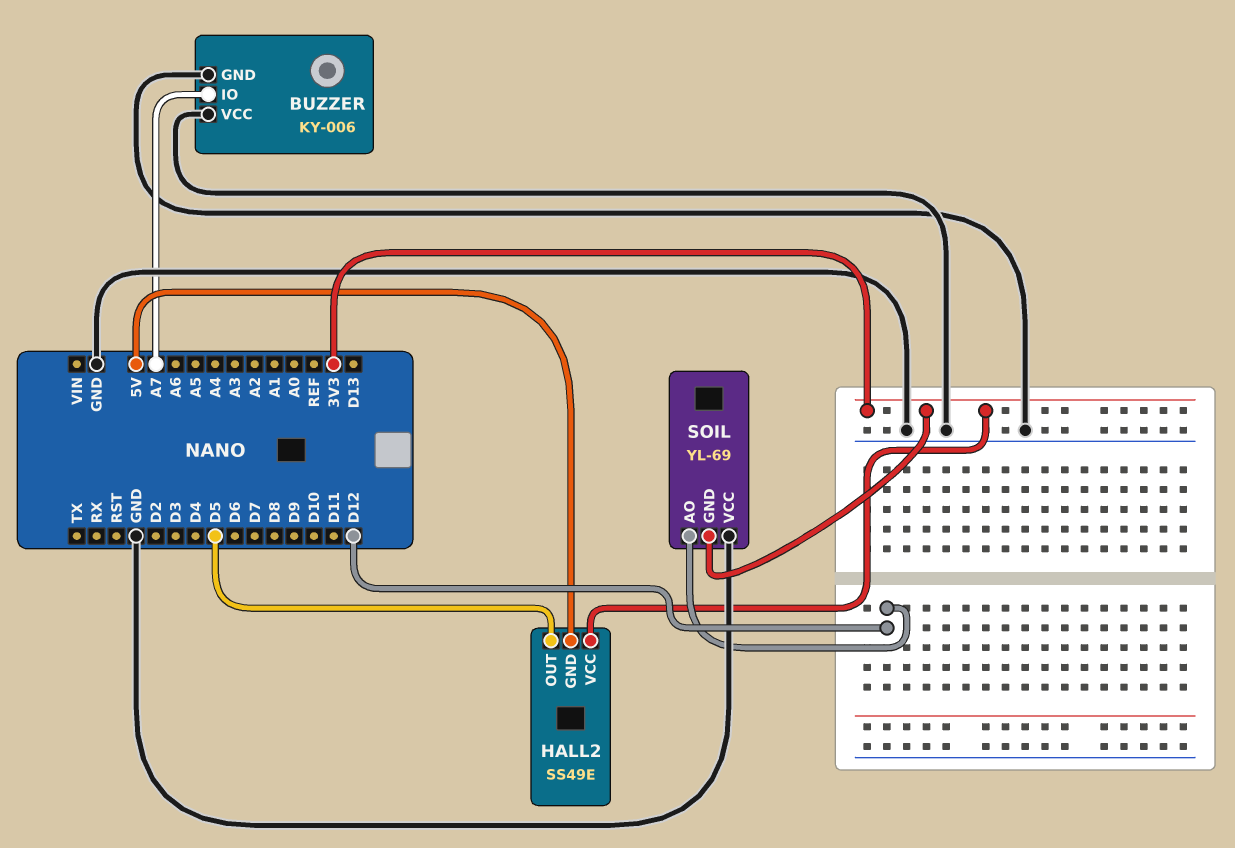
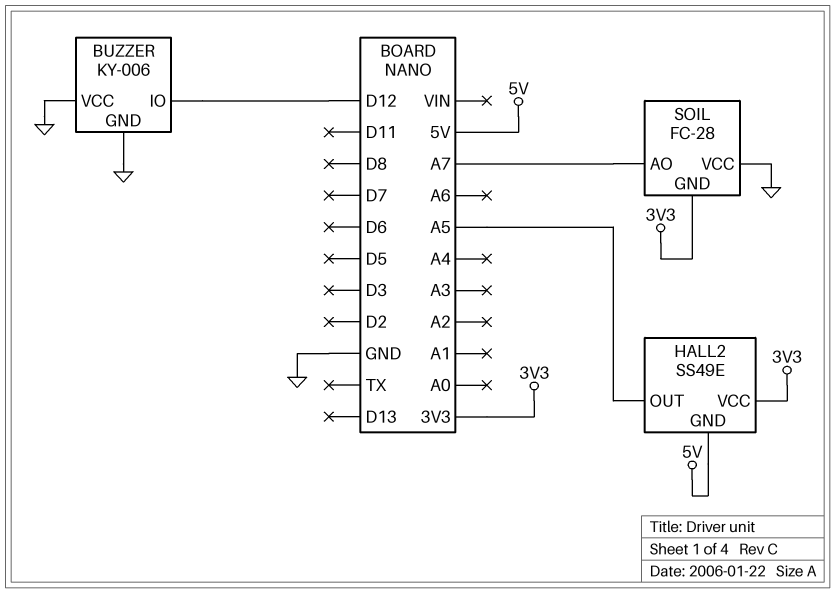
BUZZER pin IO: A7 -> D12
HALL2 pin OUT: D5 -> A5
SOIL: YL-69 -> FC-28
SOIL pin AO: D12 -> A7

